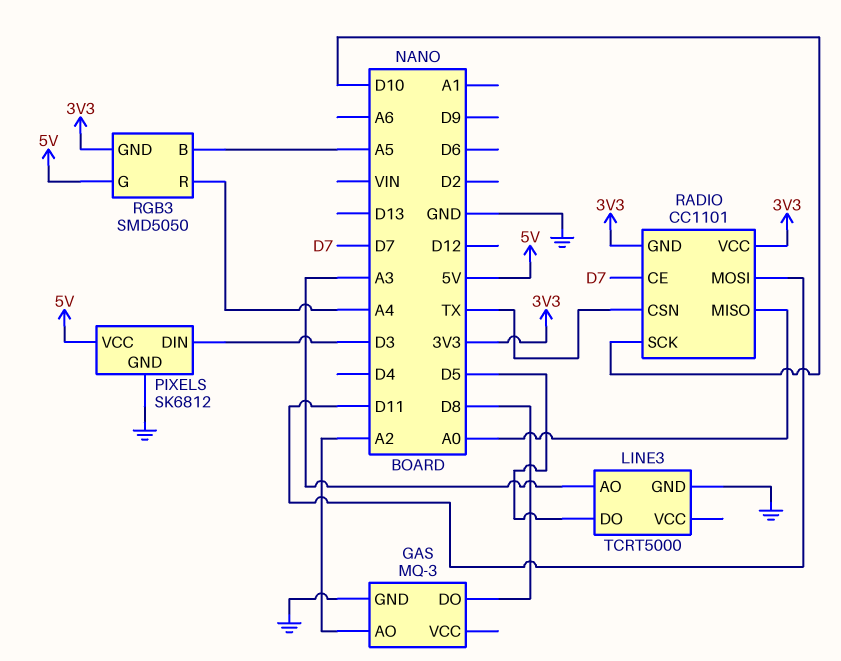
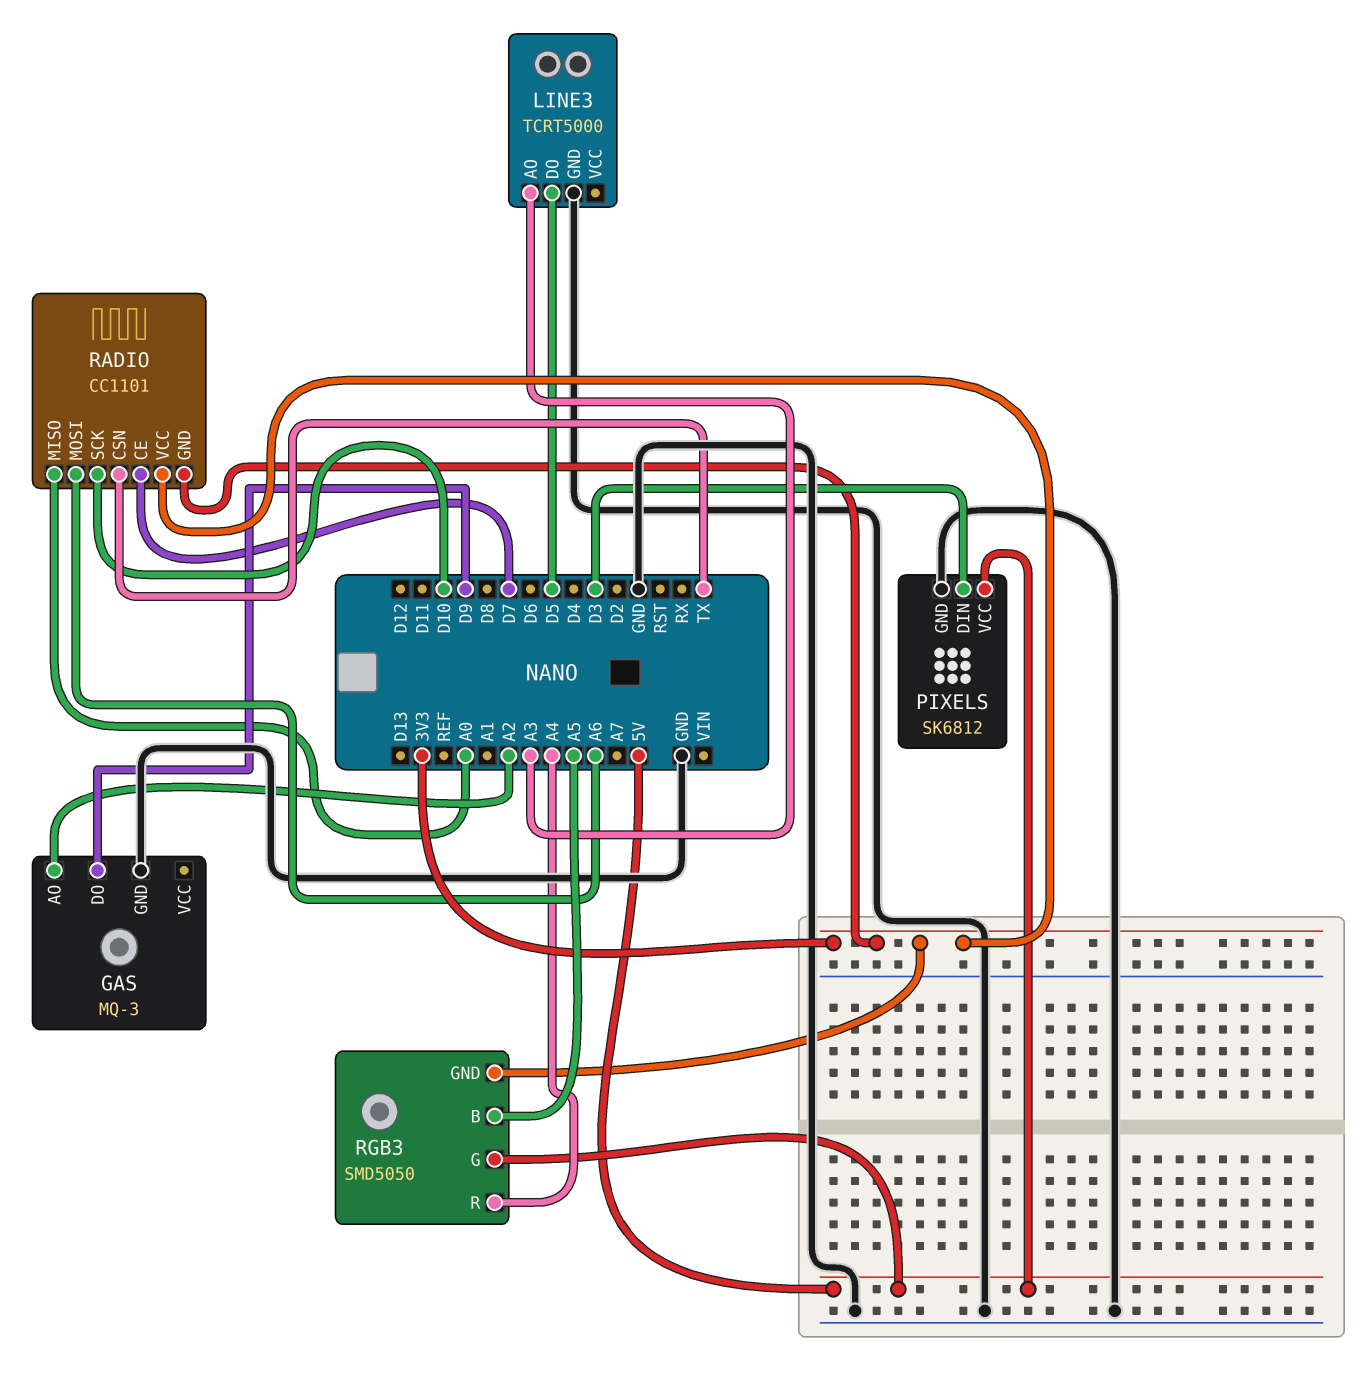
GAS pin DO: D8 -> D9
RADIO pin MOSI: D11 -> A6

